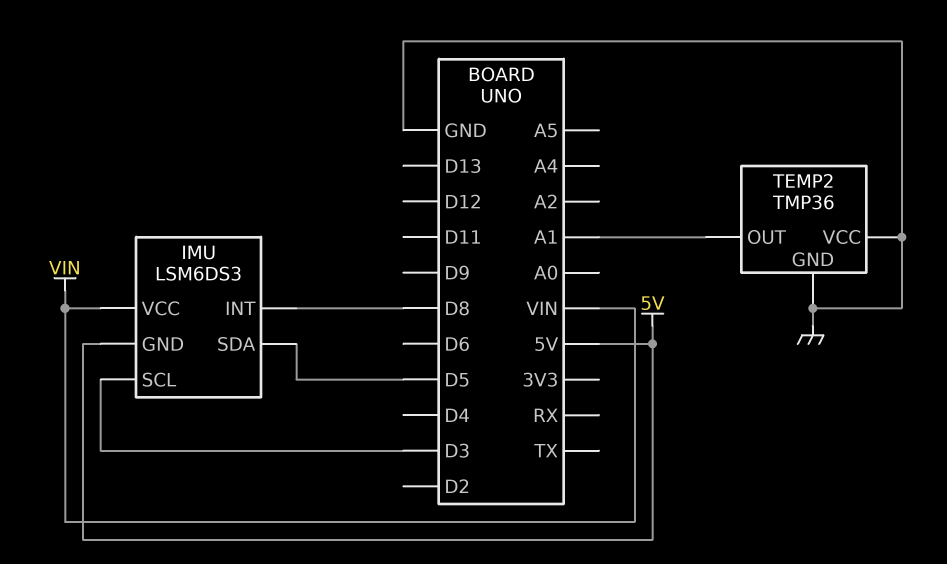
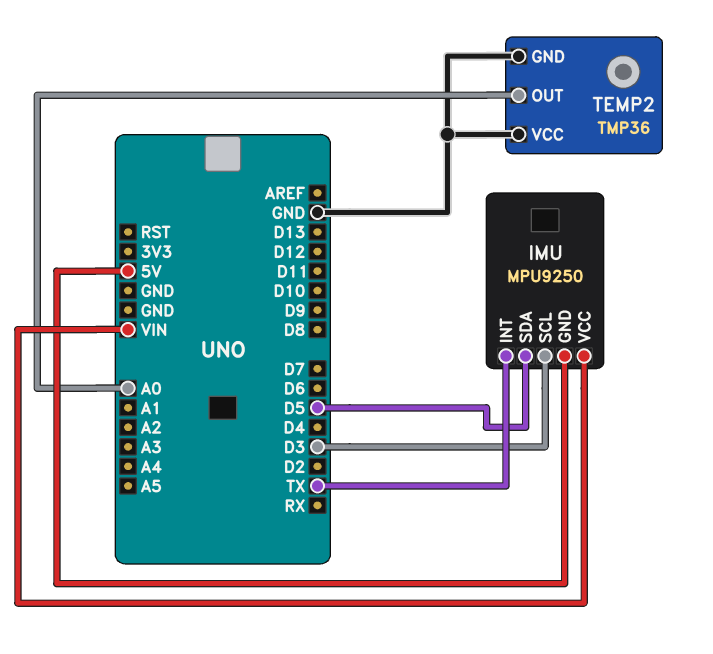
IMU: LSM6DS3 -> MPU9250
IMU pin INT: D8 -> TX
TEMP2 pin OUT: A1 -> A0

